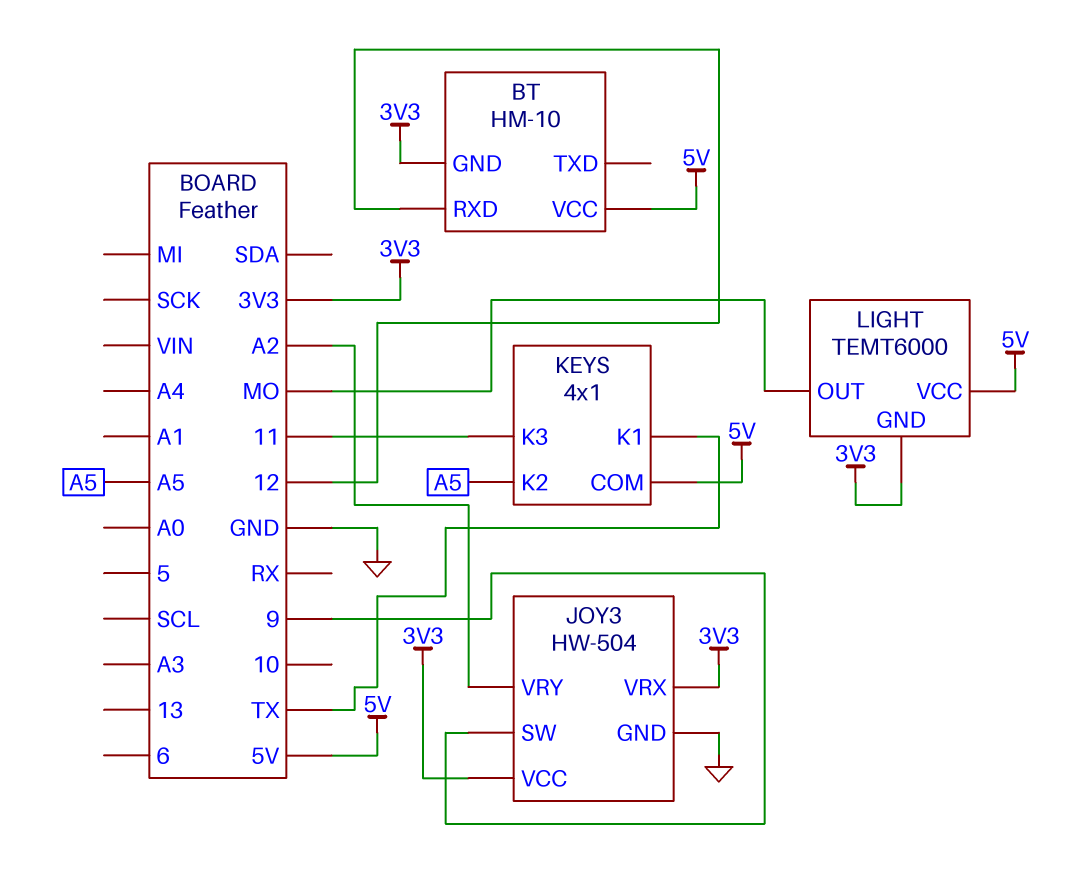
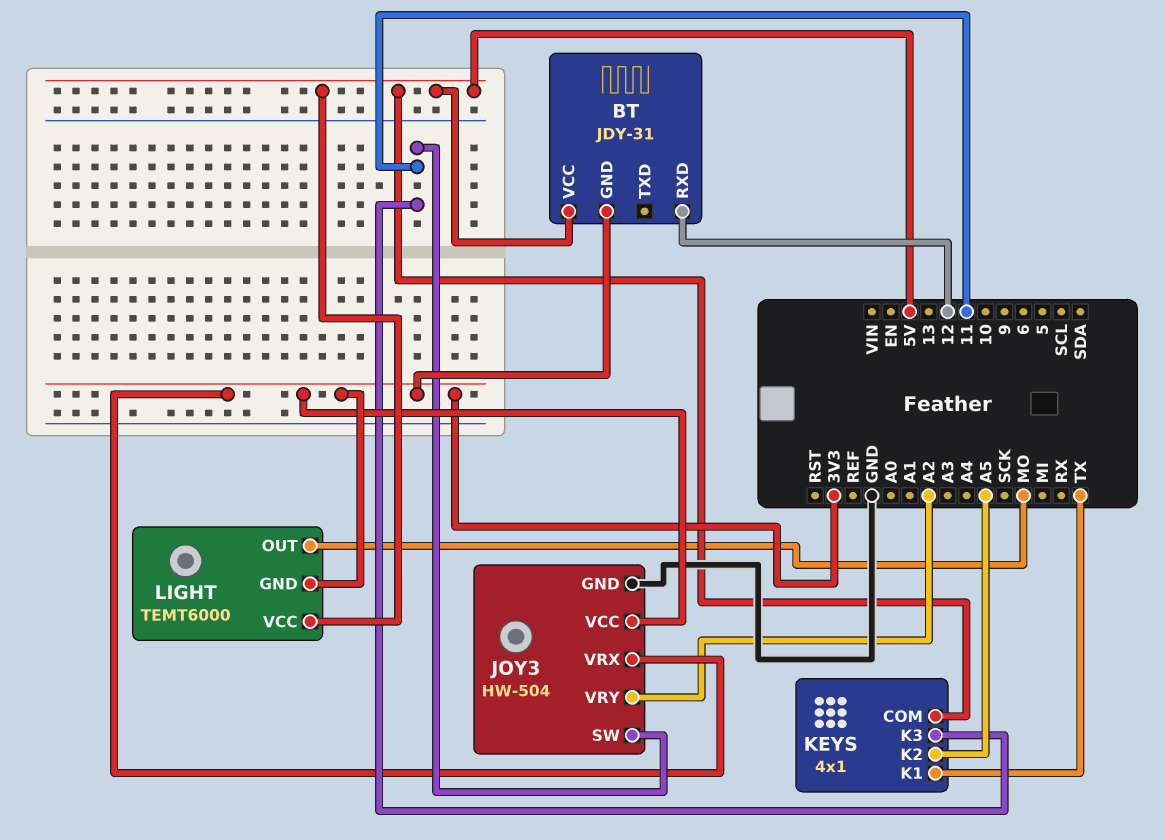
BT: HM-10 -> JDY-31
JOY3 pin SW: 9 -> 11

